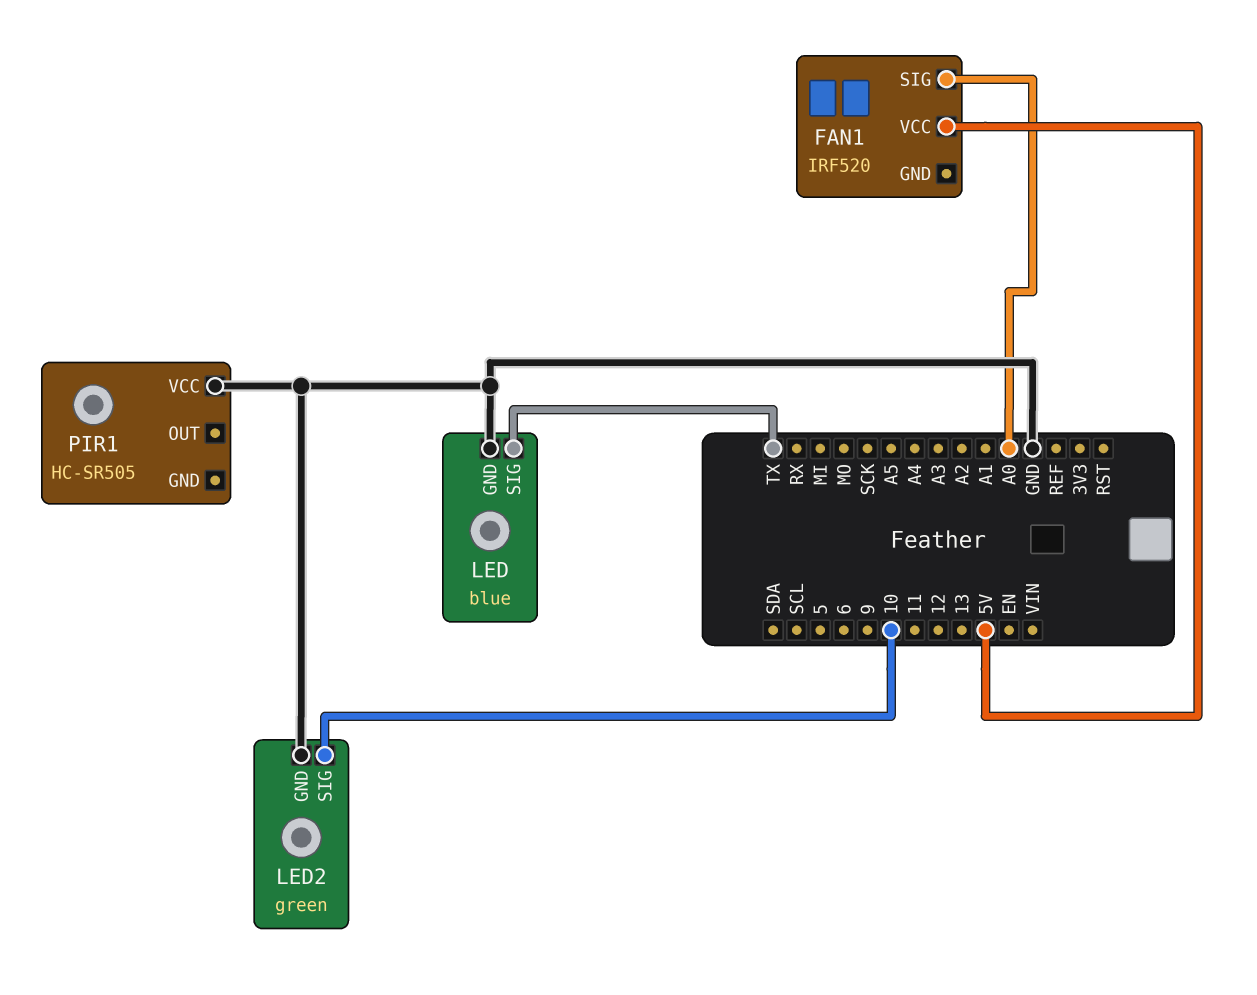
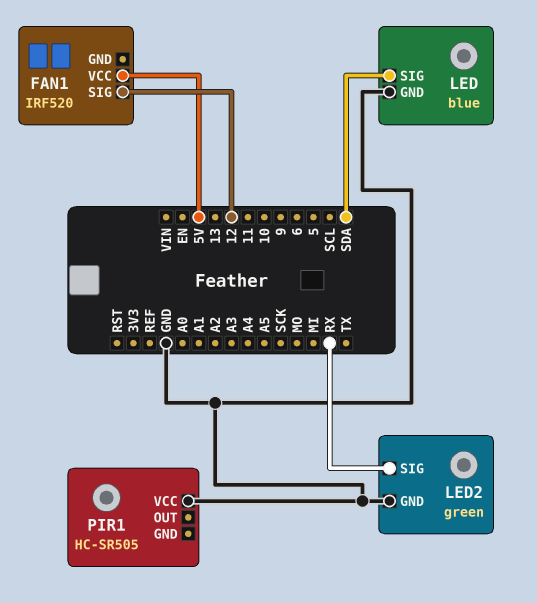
FAN1 pin SIG: A0 -> 12
LED pin SIG: TX -> SDA
LED2 pin SIG: 10 -> RX

